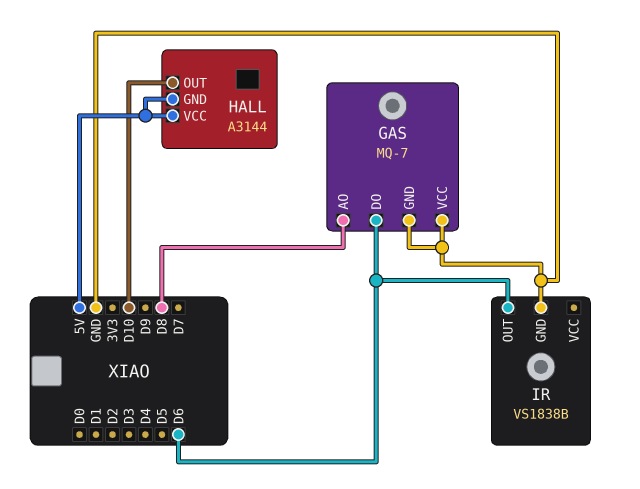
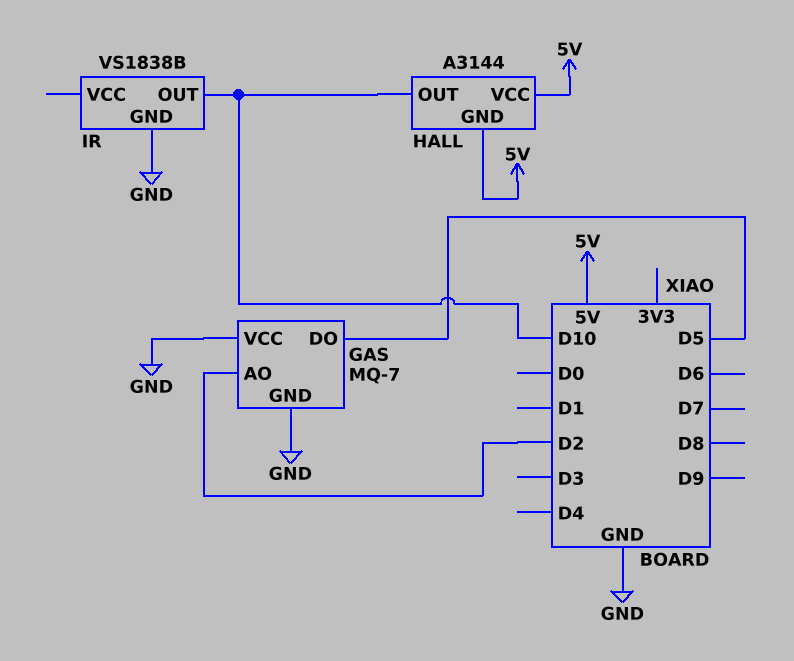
GAS pin AO: D8 -> D2
GAS pin DO: D6 -> D5
IR pin OUT: D6 -> D10

